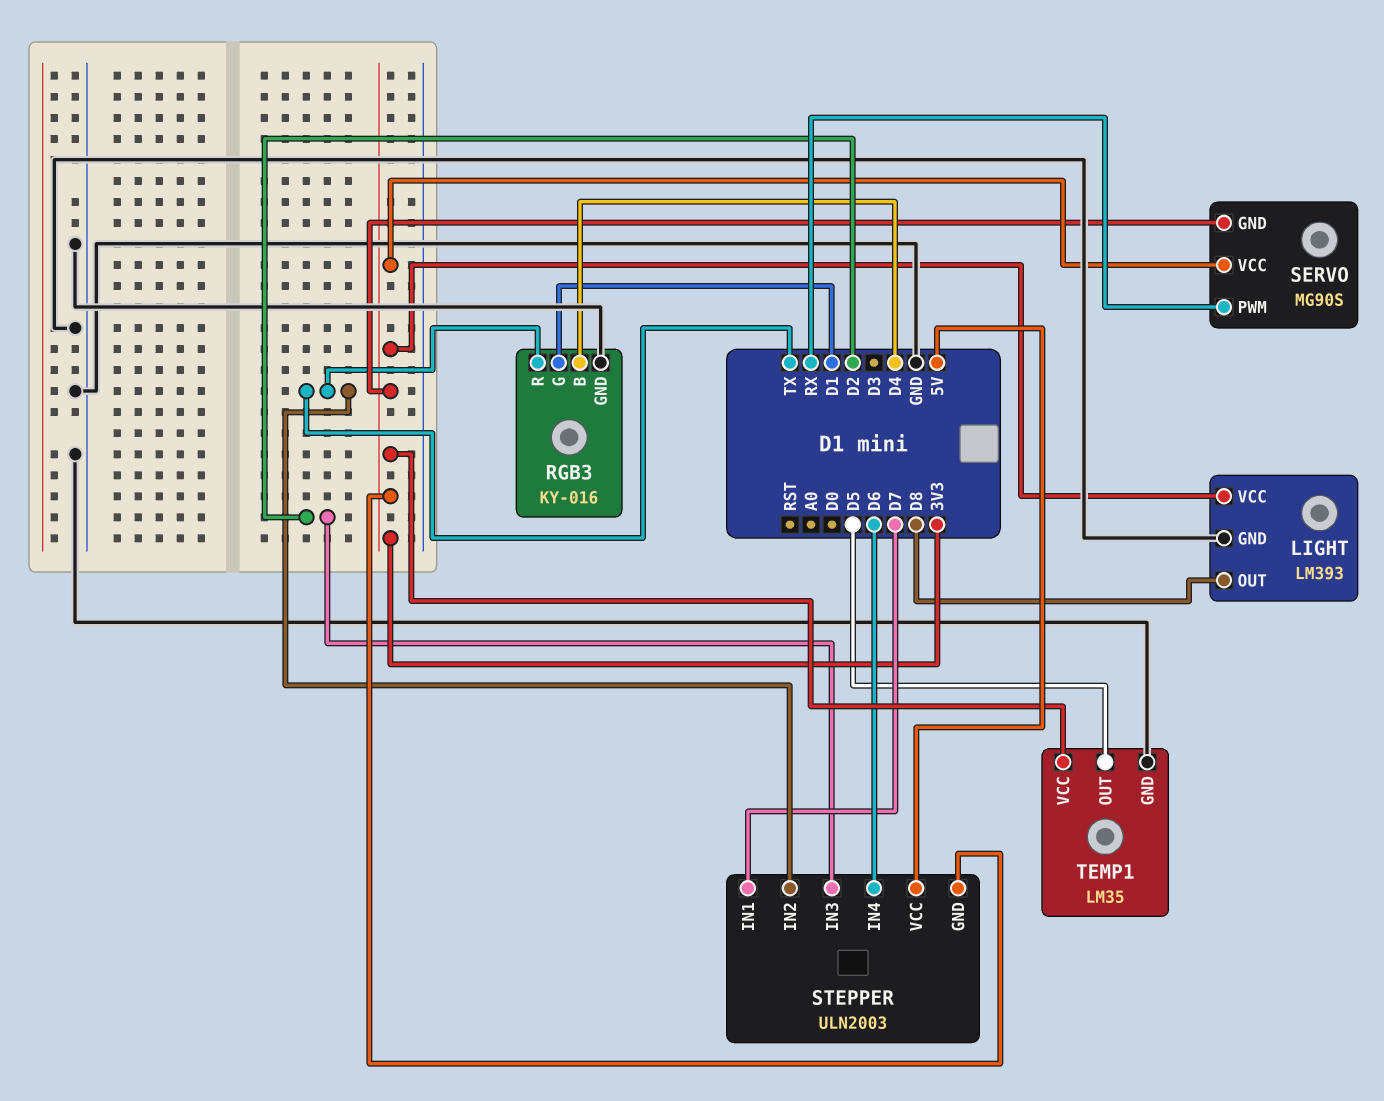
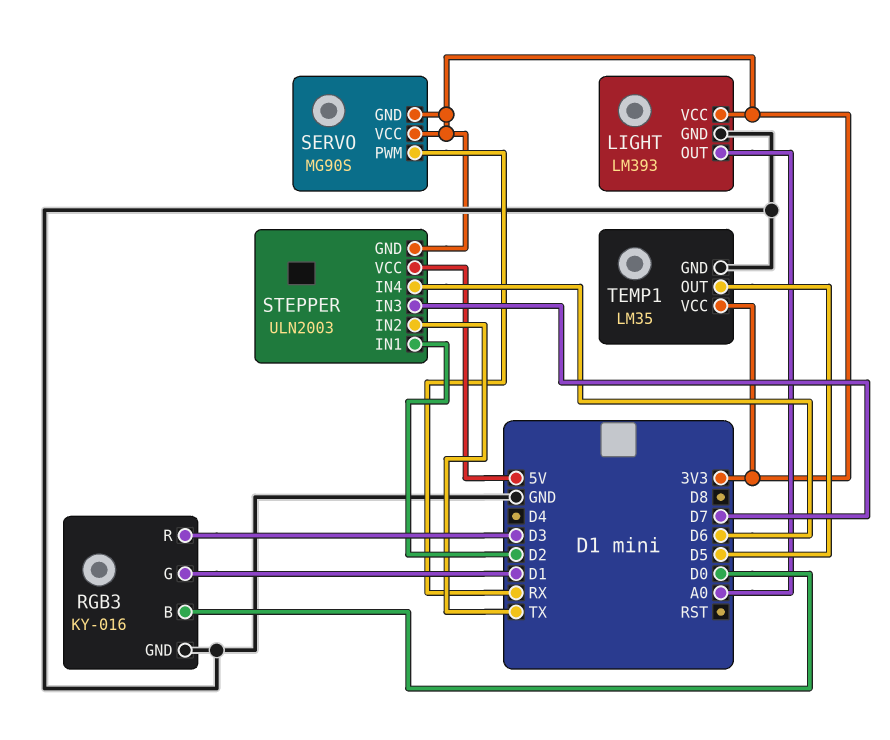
LIGHT pin OUT: D8 -> A0
RGB3 pin B: D4 -> D0
RGB3 pin R: TX -> D3
STEPPER pin IN1: D7 -> D2
STEPPER pin IN3: D2 -> D7

